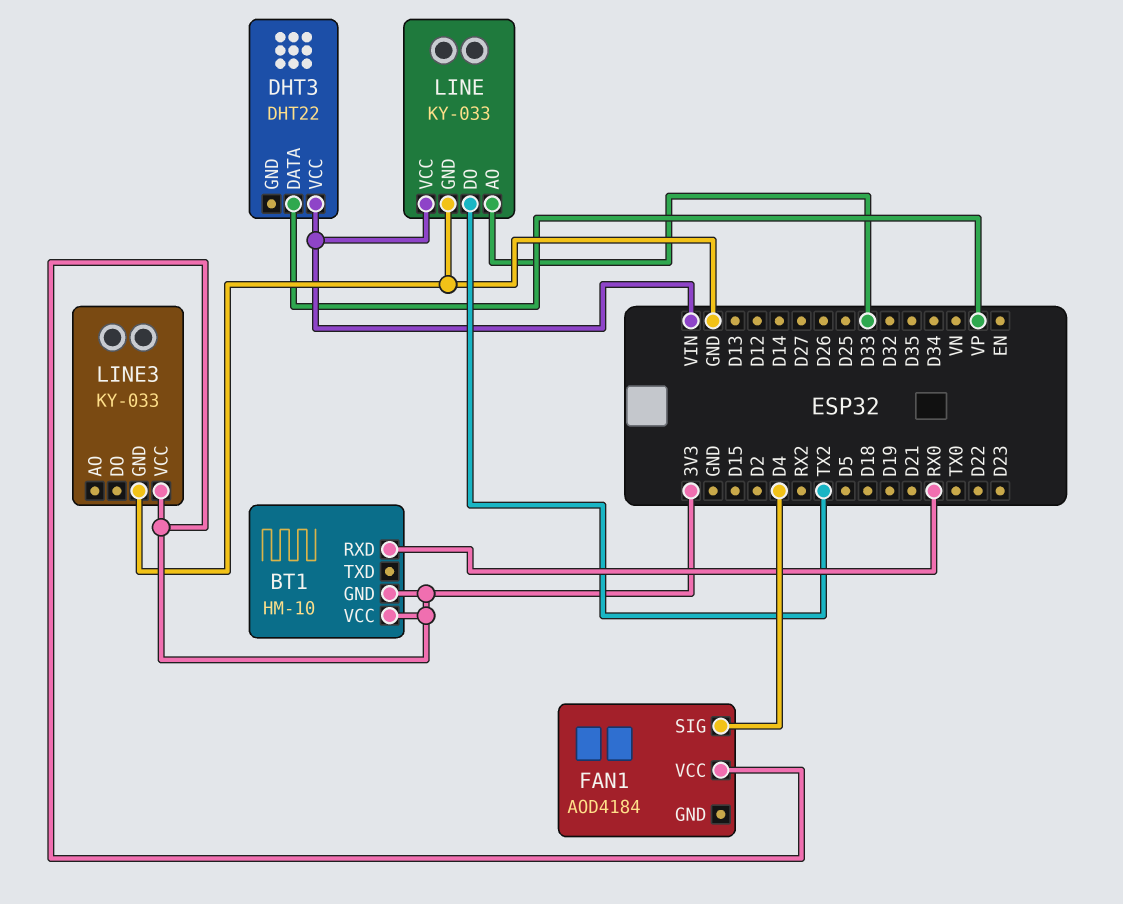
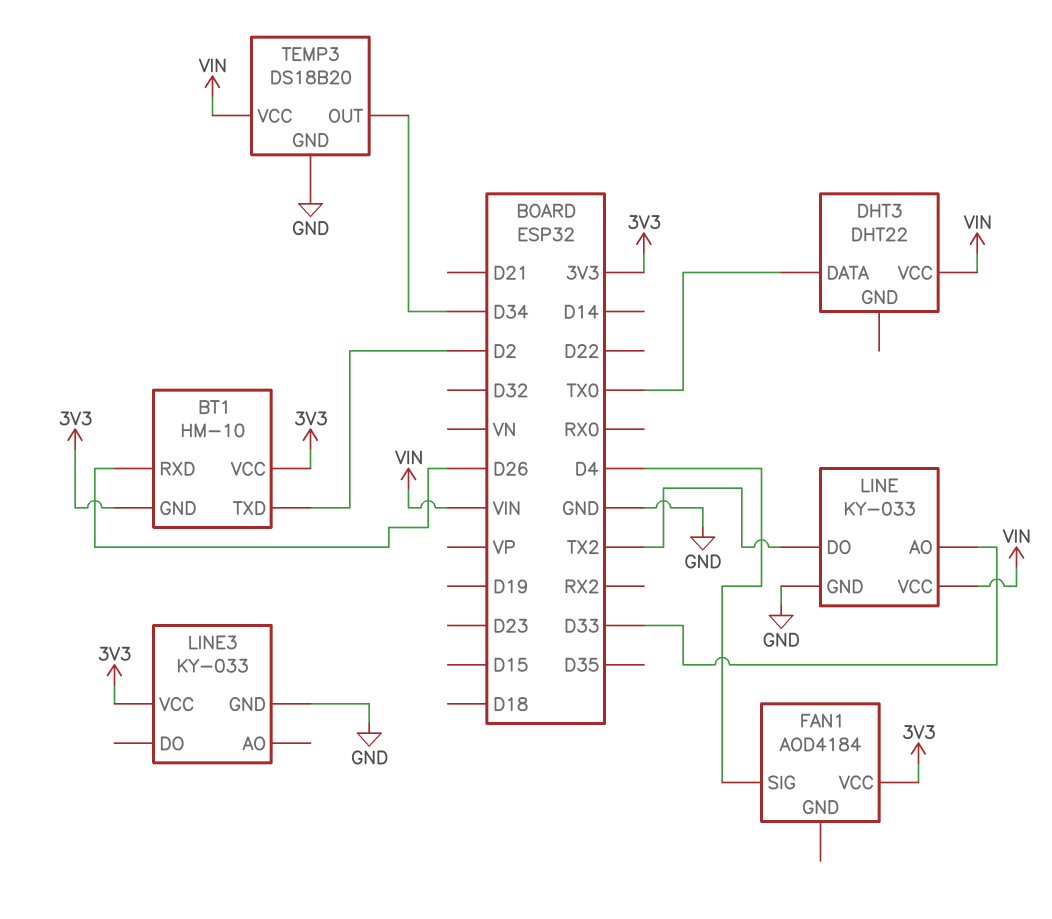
BT1 pin RXD: RX0 -> D26
BT1 pin TXD: none -> D2
DHT3 pin DATA: VP -> TX0
TEMP3: none -> DS18B20
TEMP3 pin GND: none -> GND
TEMP3 pin OUT: none -> D34
TEMP3 pin VCC: none -> VIN

